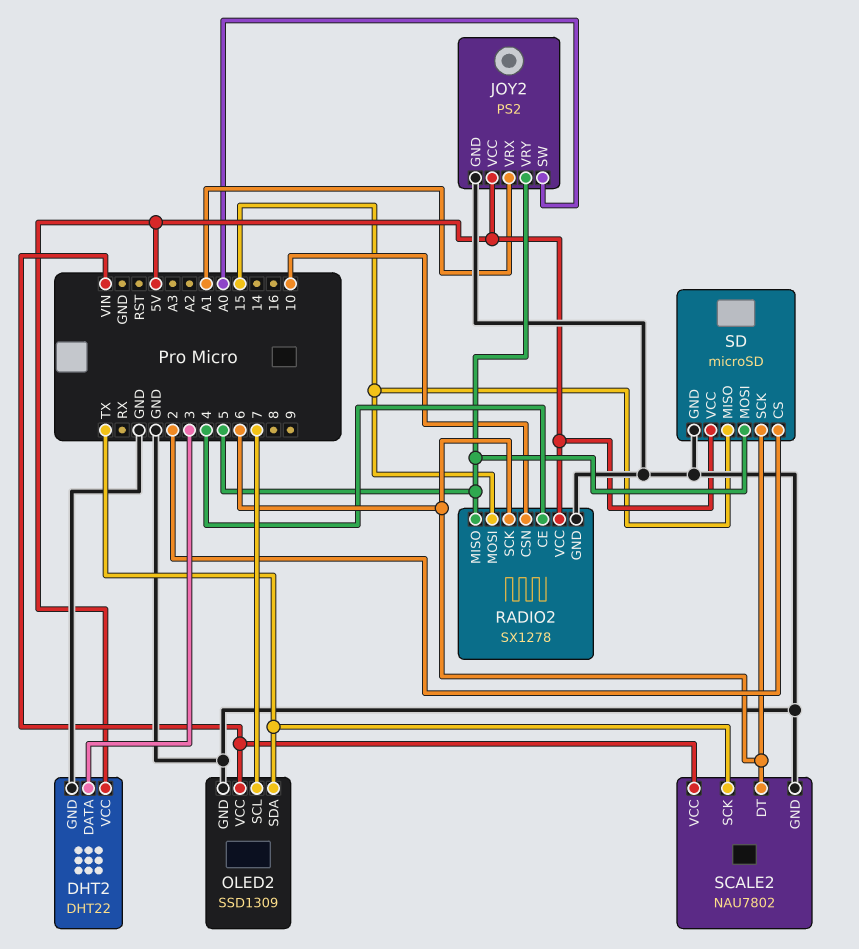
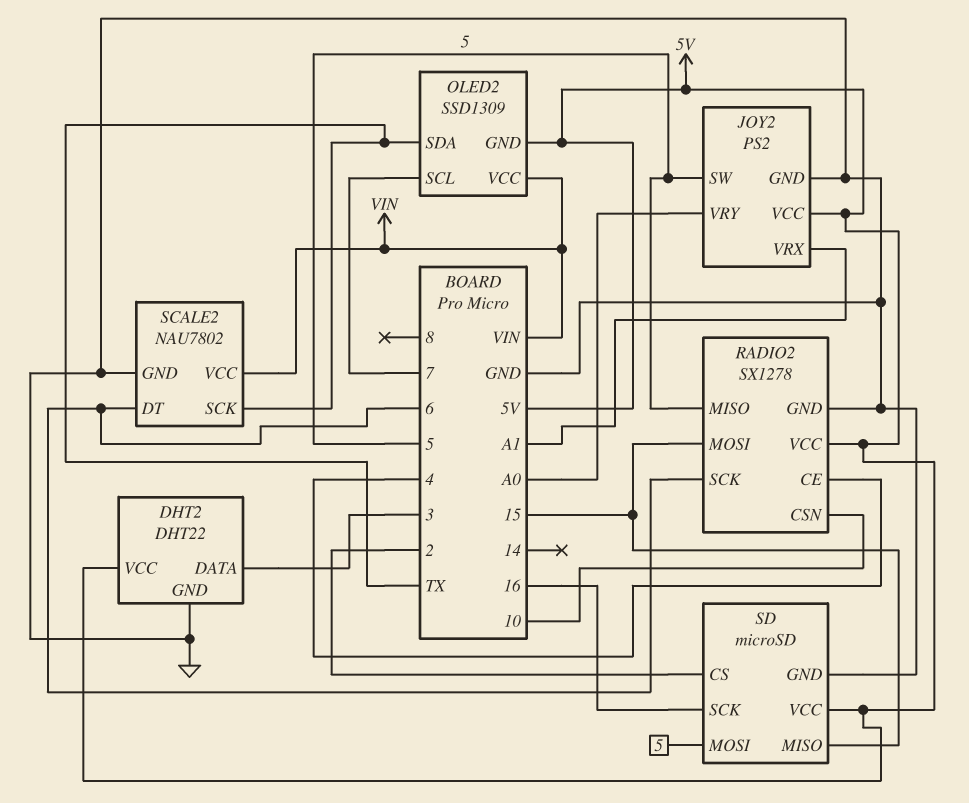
JOY2 pin SW: A0 -> 5
JOY2 pin VRY: 5 -> A0
OLED2 pin GND: GND -> 5V
SD pin SCK: 6 -> 16

